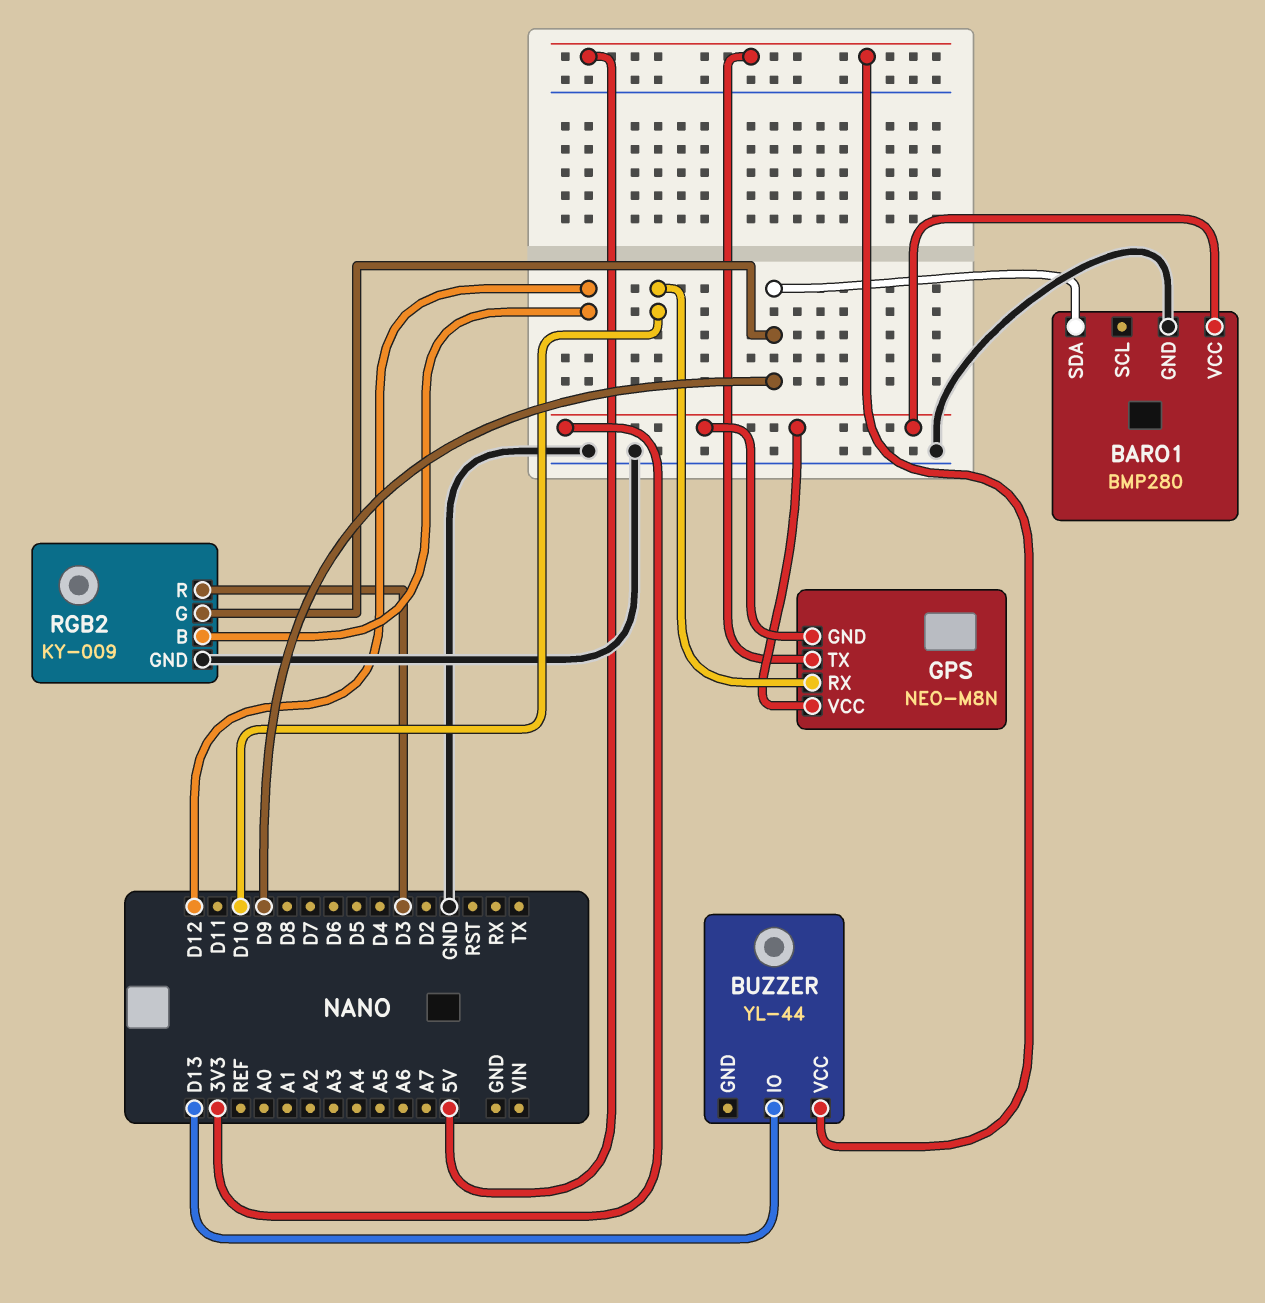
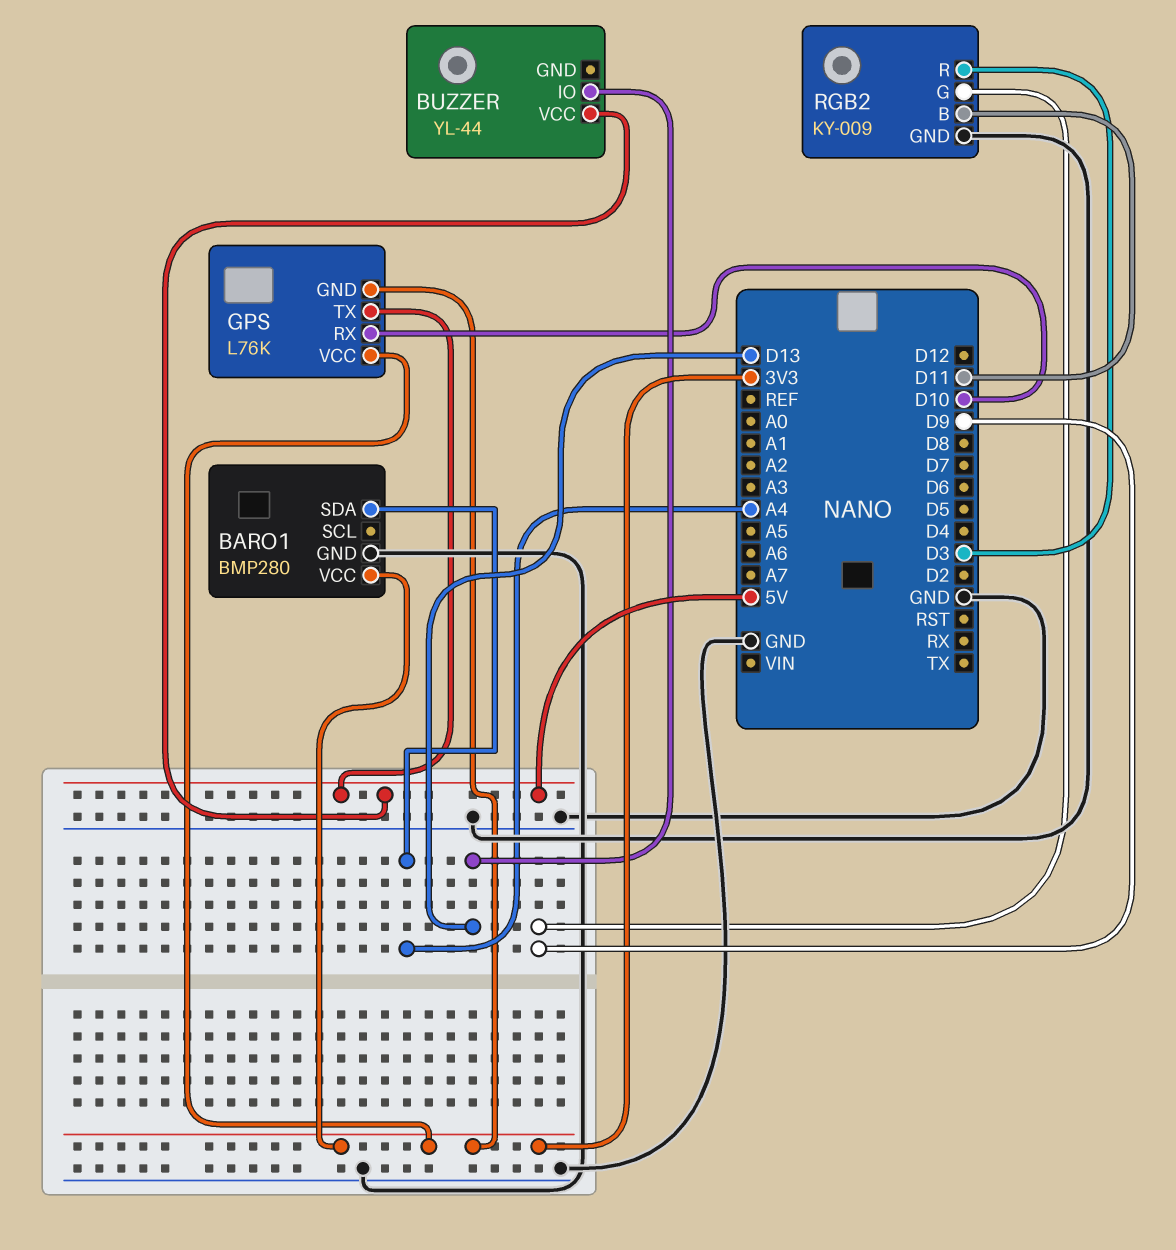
BARO1 pin SDA: D9 -> A4
GPS: NEO-M8N -> L76K
RGB2 pin B: D12 -> D11

